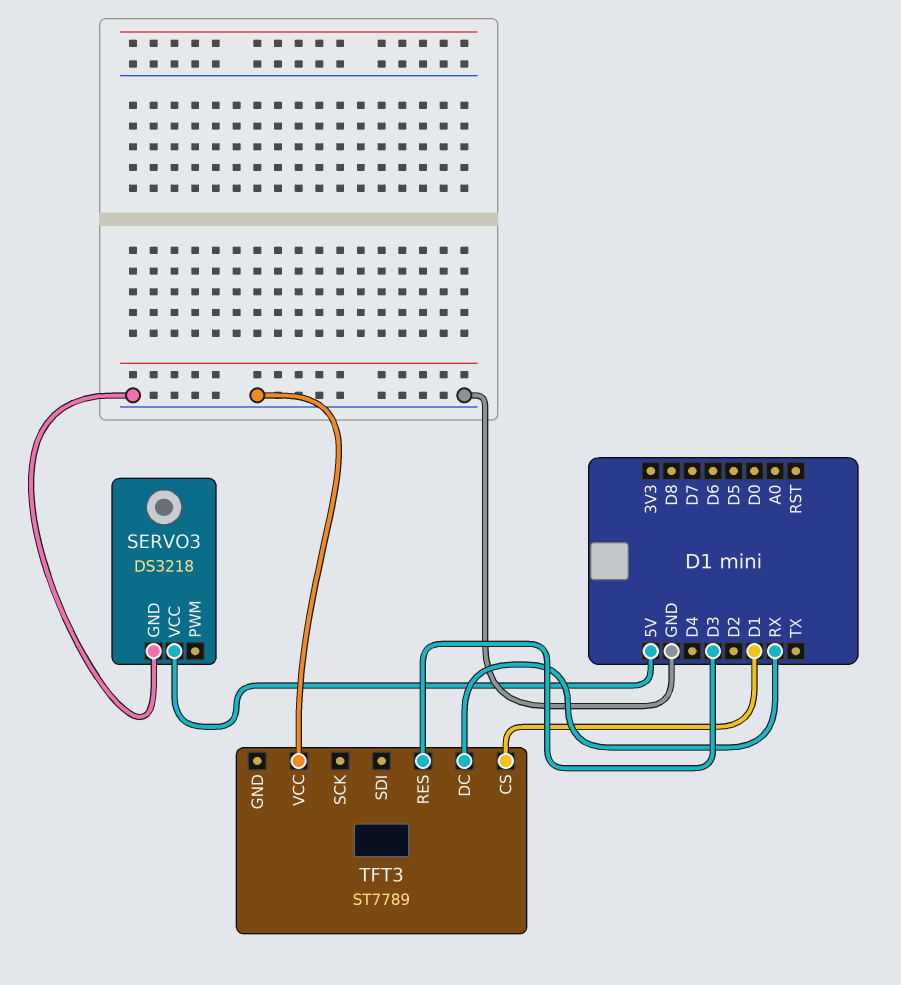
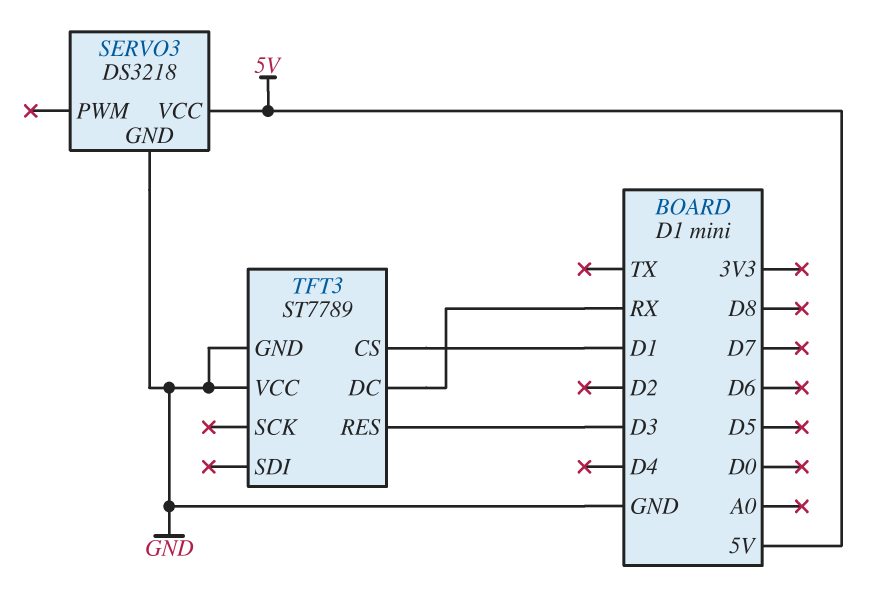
TFT3 pin GND: none -> GND

